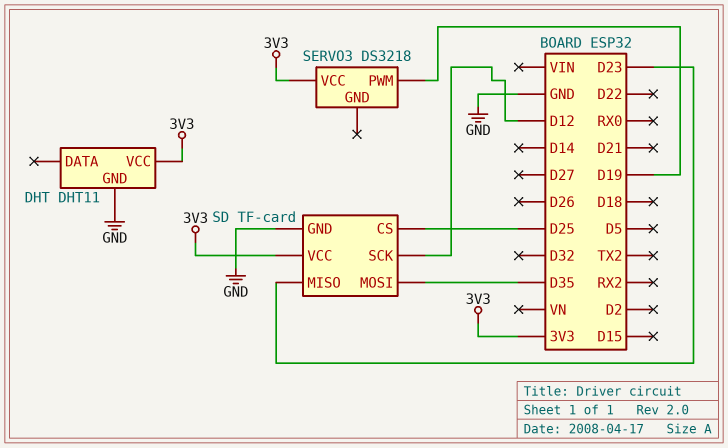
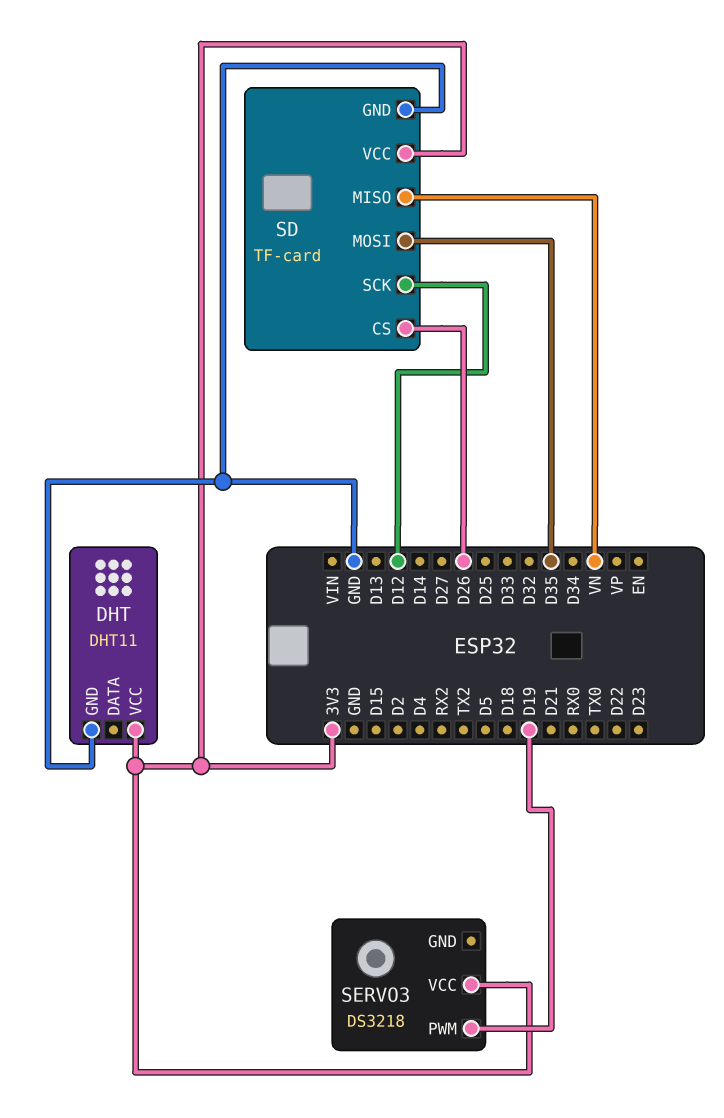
SD pin CS: D25 -> D26
SD pin MISO: D23 -> VN

